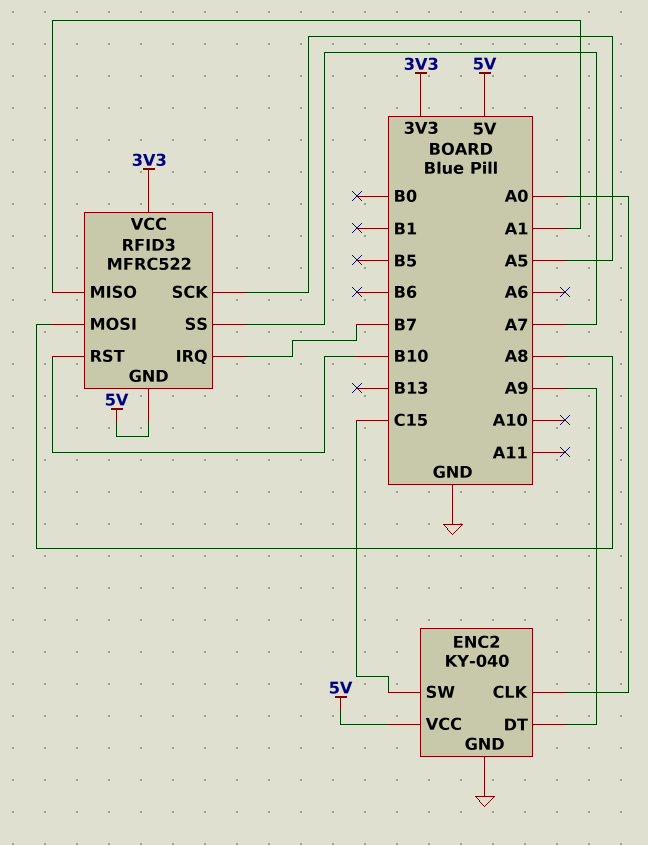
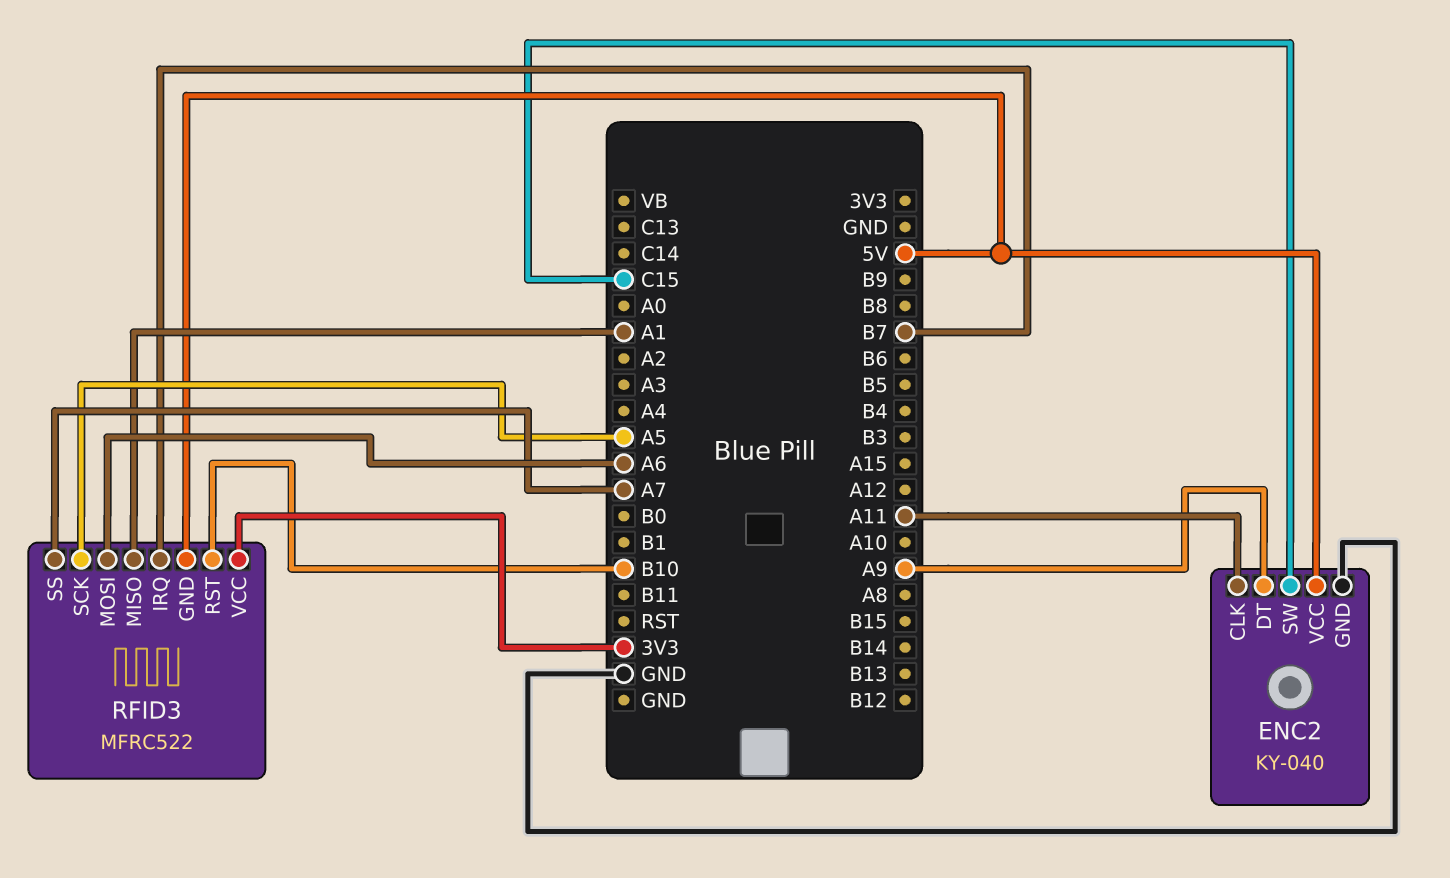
ENC2 pin CLK: A0 -> A11
RFID3 pin MOSI: A8 -> A6

